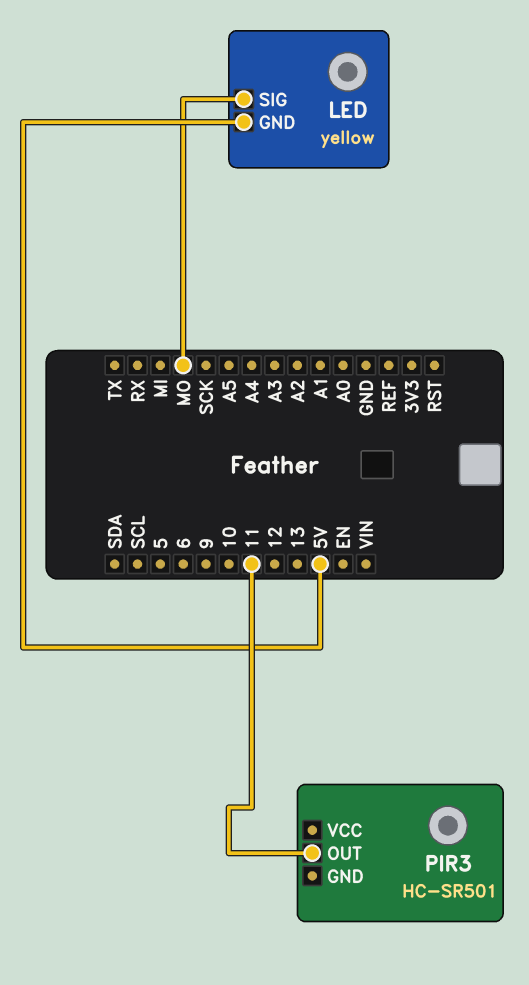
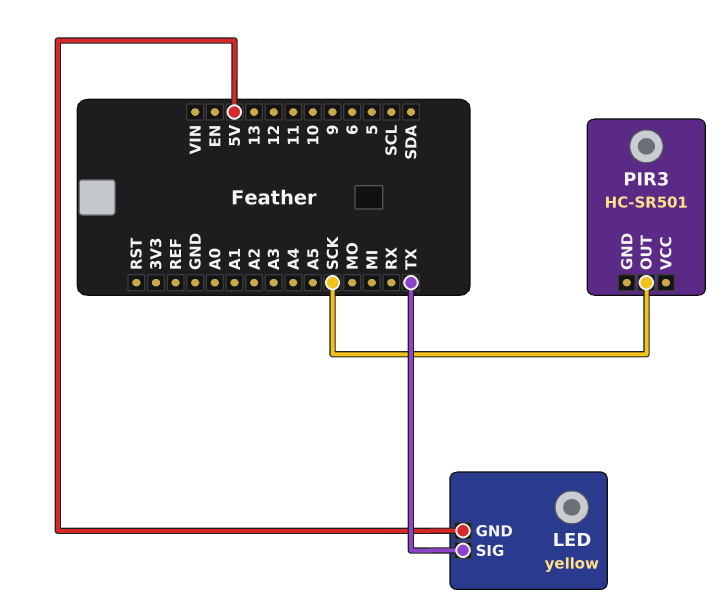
LED pin SIG: MO -> TX
PIR3 pin OUT: 11 -> SCK

